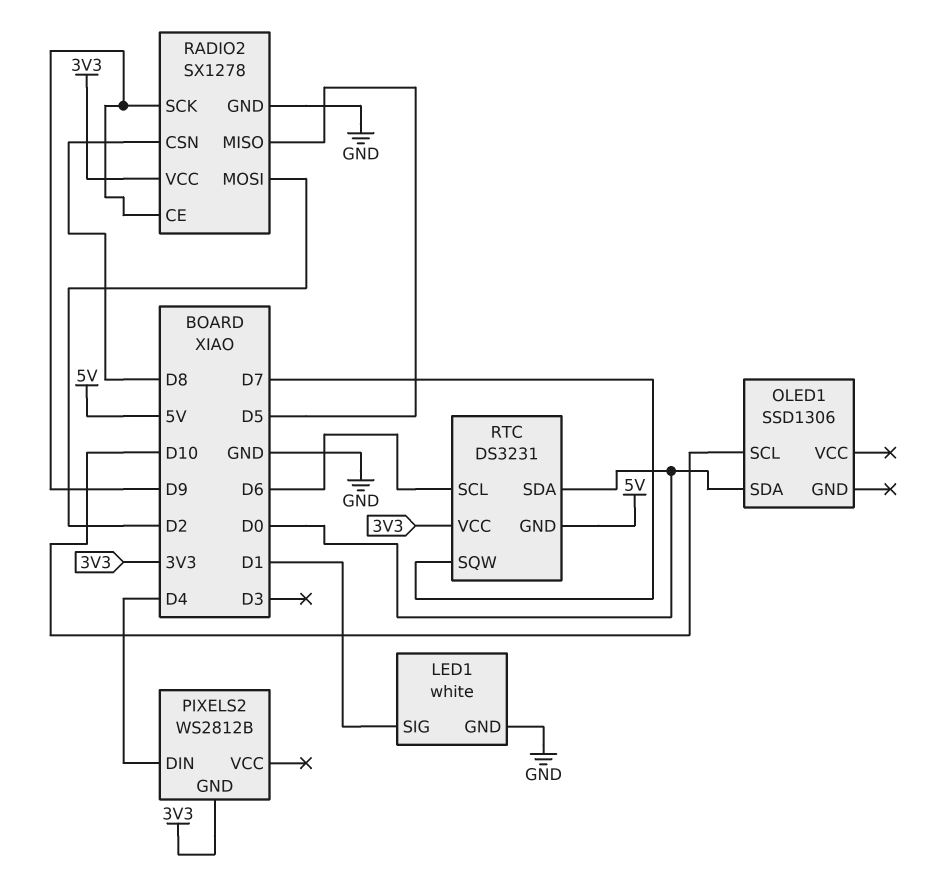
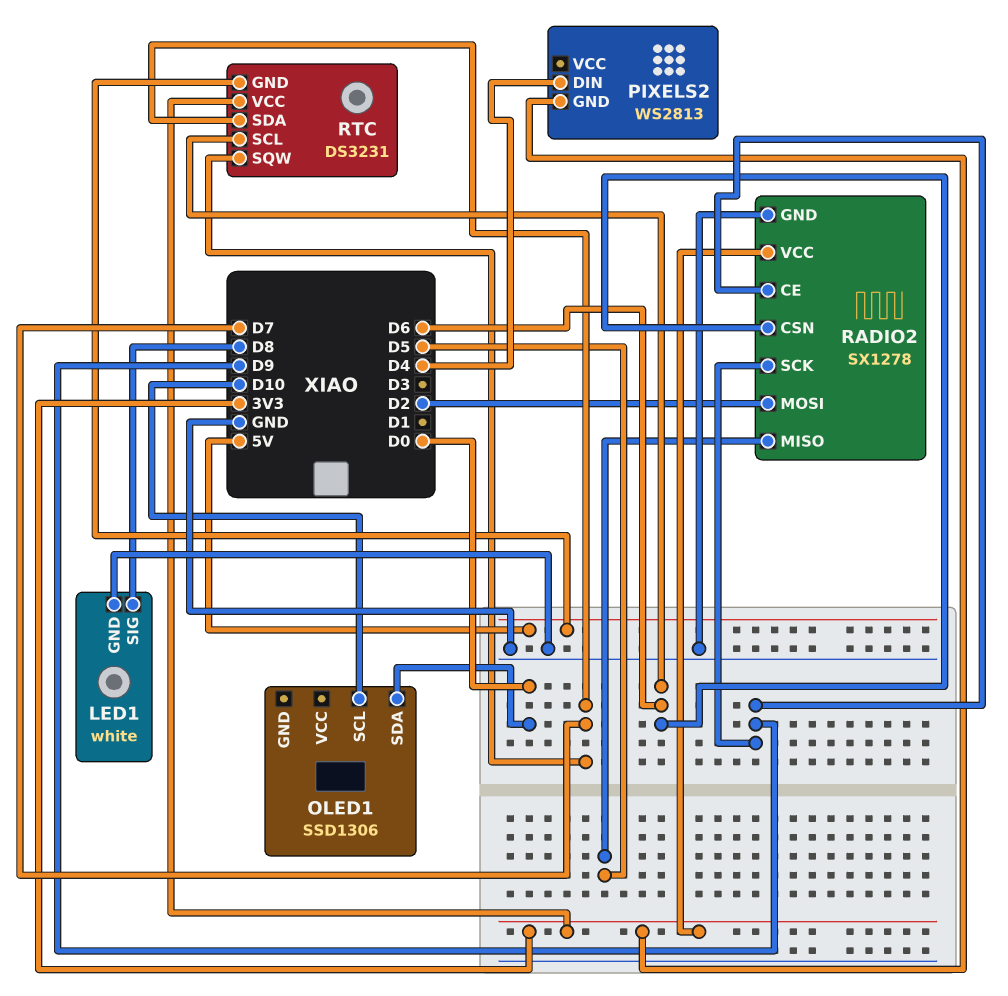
LED1 pin SIG: D1 -> D8
PIXELS2: WS2812B -> WS2813
RADIO2 pin CSN: D8 -> D6
RTC pin SDA: D0 -> D7

